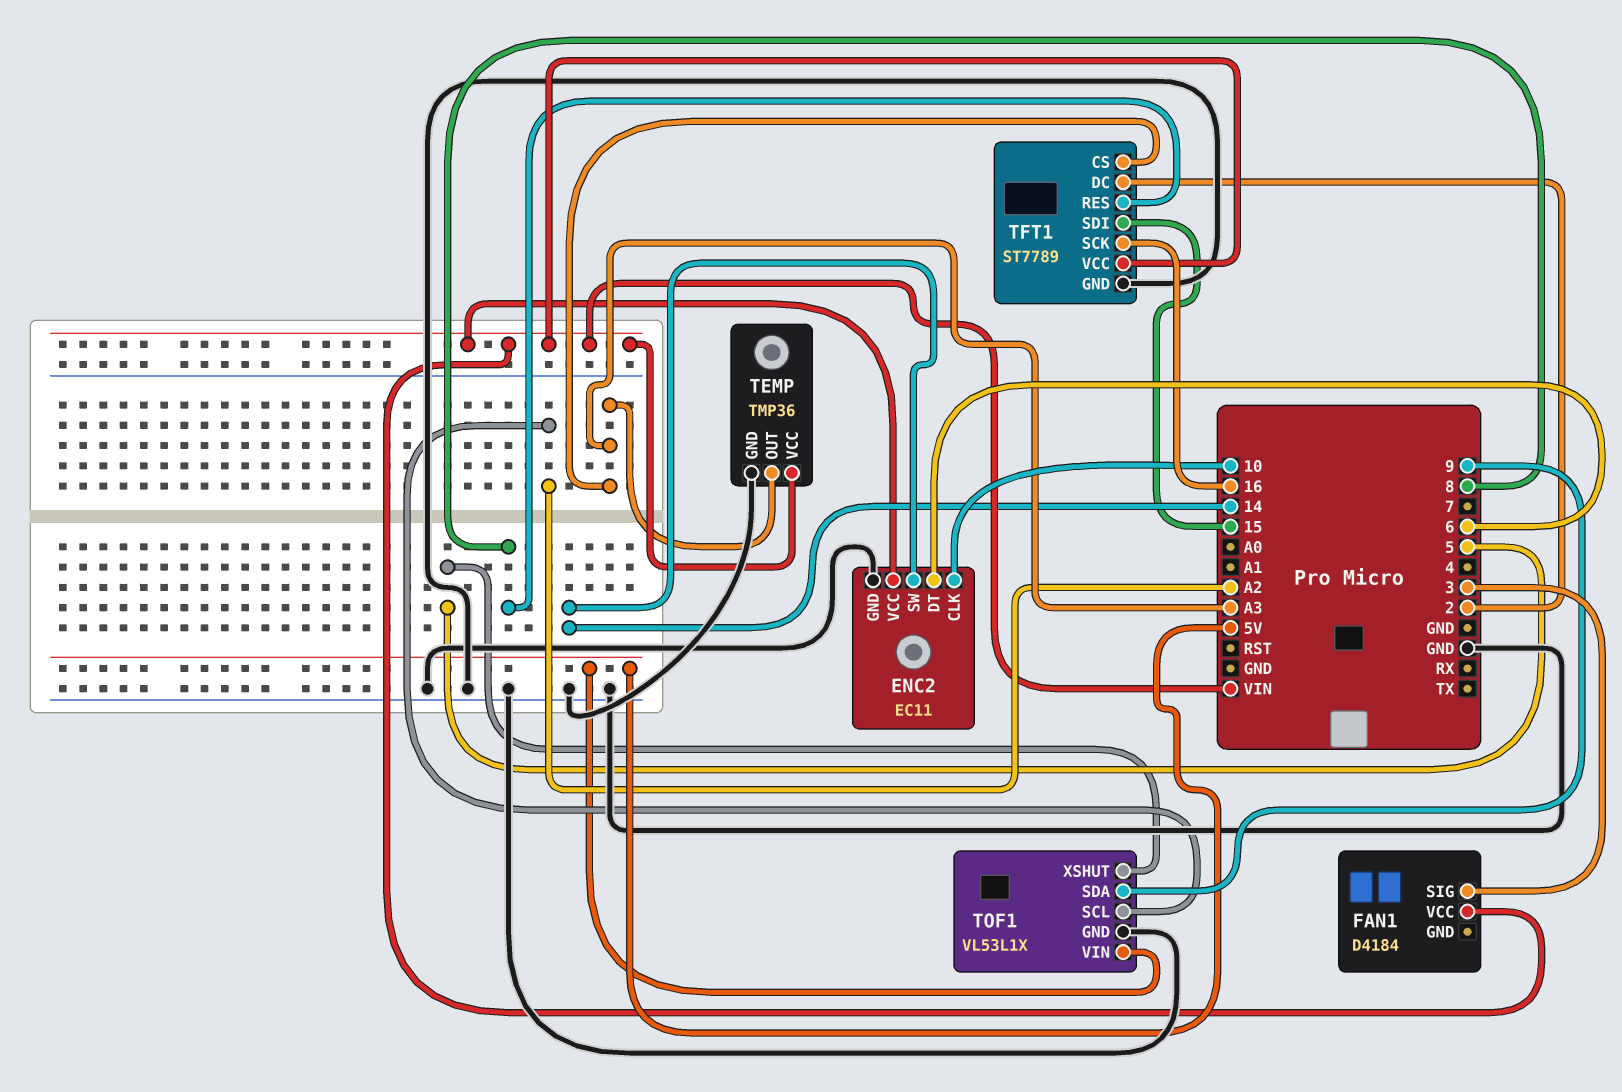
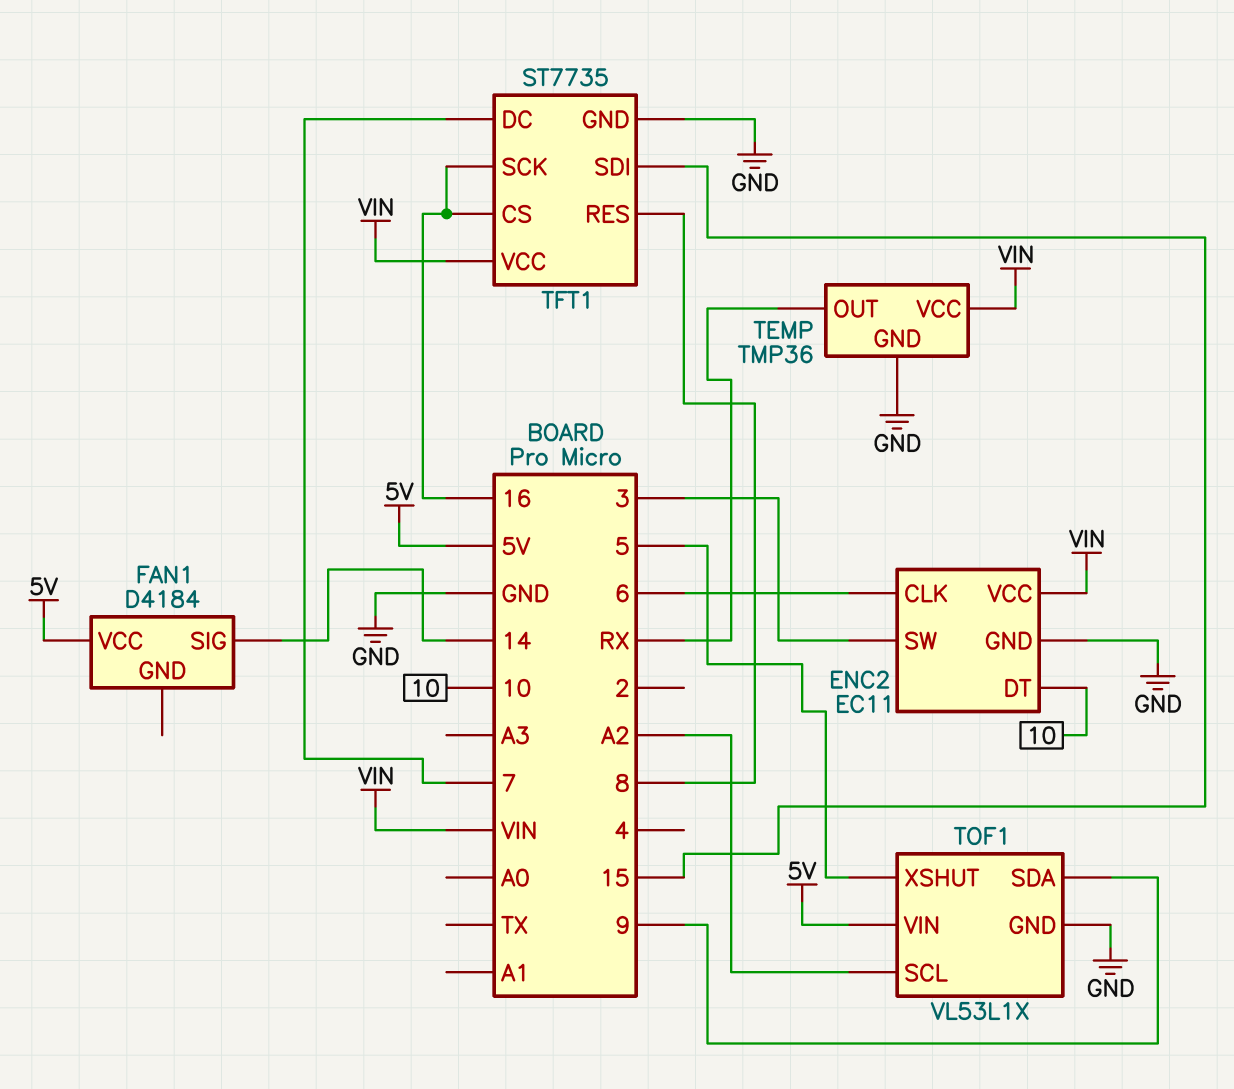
ENC2 pin CLK: 10 -> 6
ENC2 pin DT: 6 -> 10
ENC2 pin SW: 14 -> 3
FAN1 pin SIG: 3 -> 14
FAN1 pin VCC: VIN -> 5V
TEMP pin OUT: A3 -> RX
TFT1: ST7789 -> ST7735
TFT1 pin CS: A3 -> 16
TFT1 pin DC: 2 -> 7

